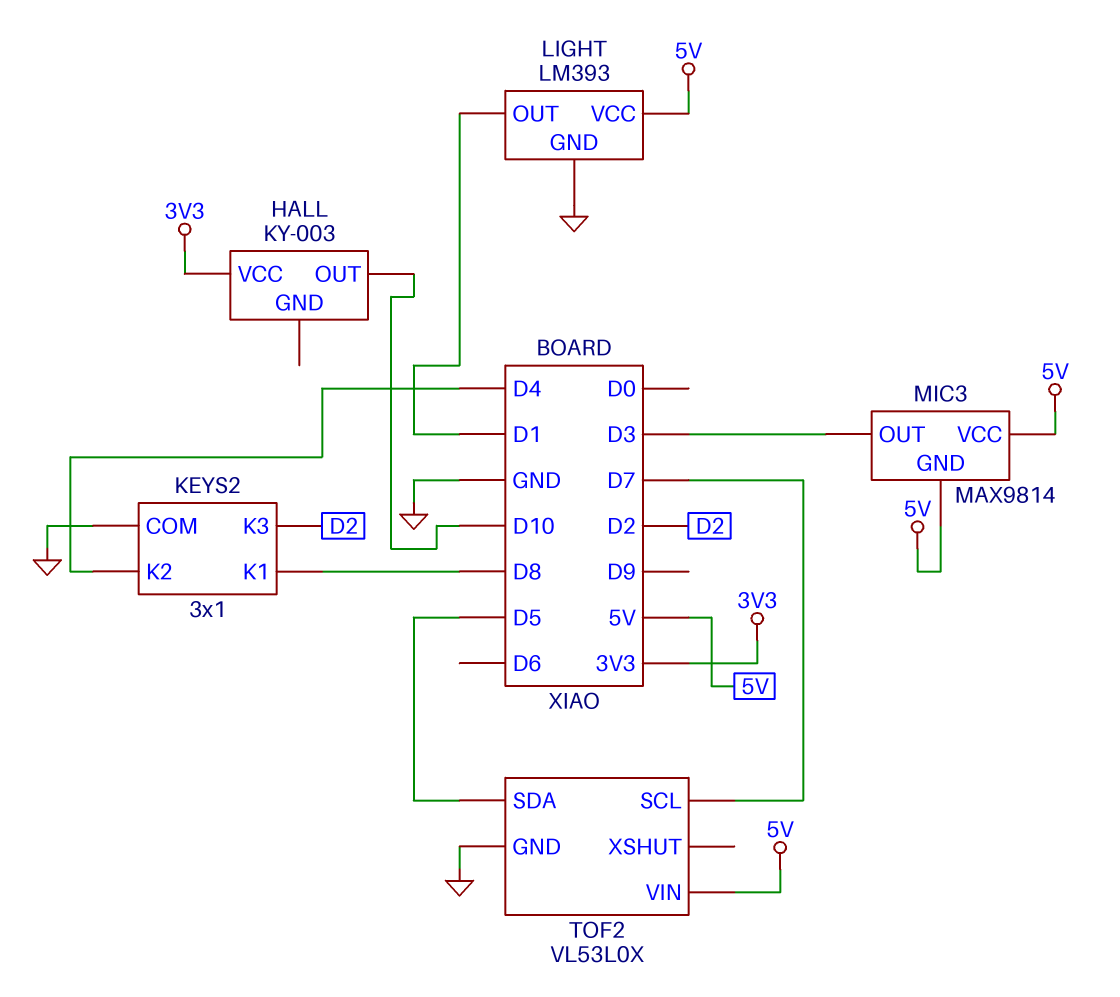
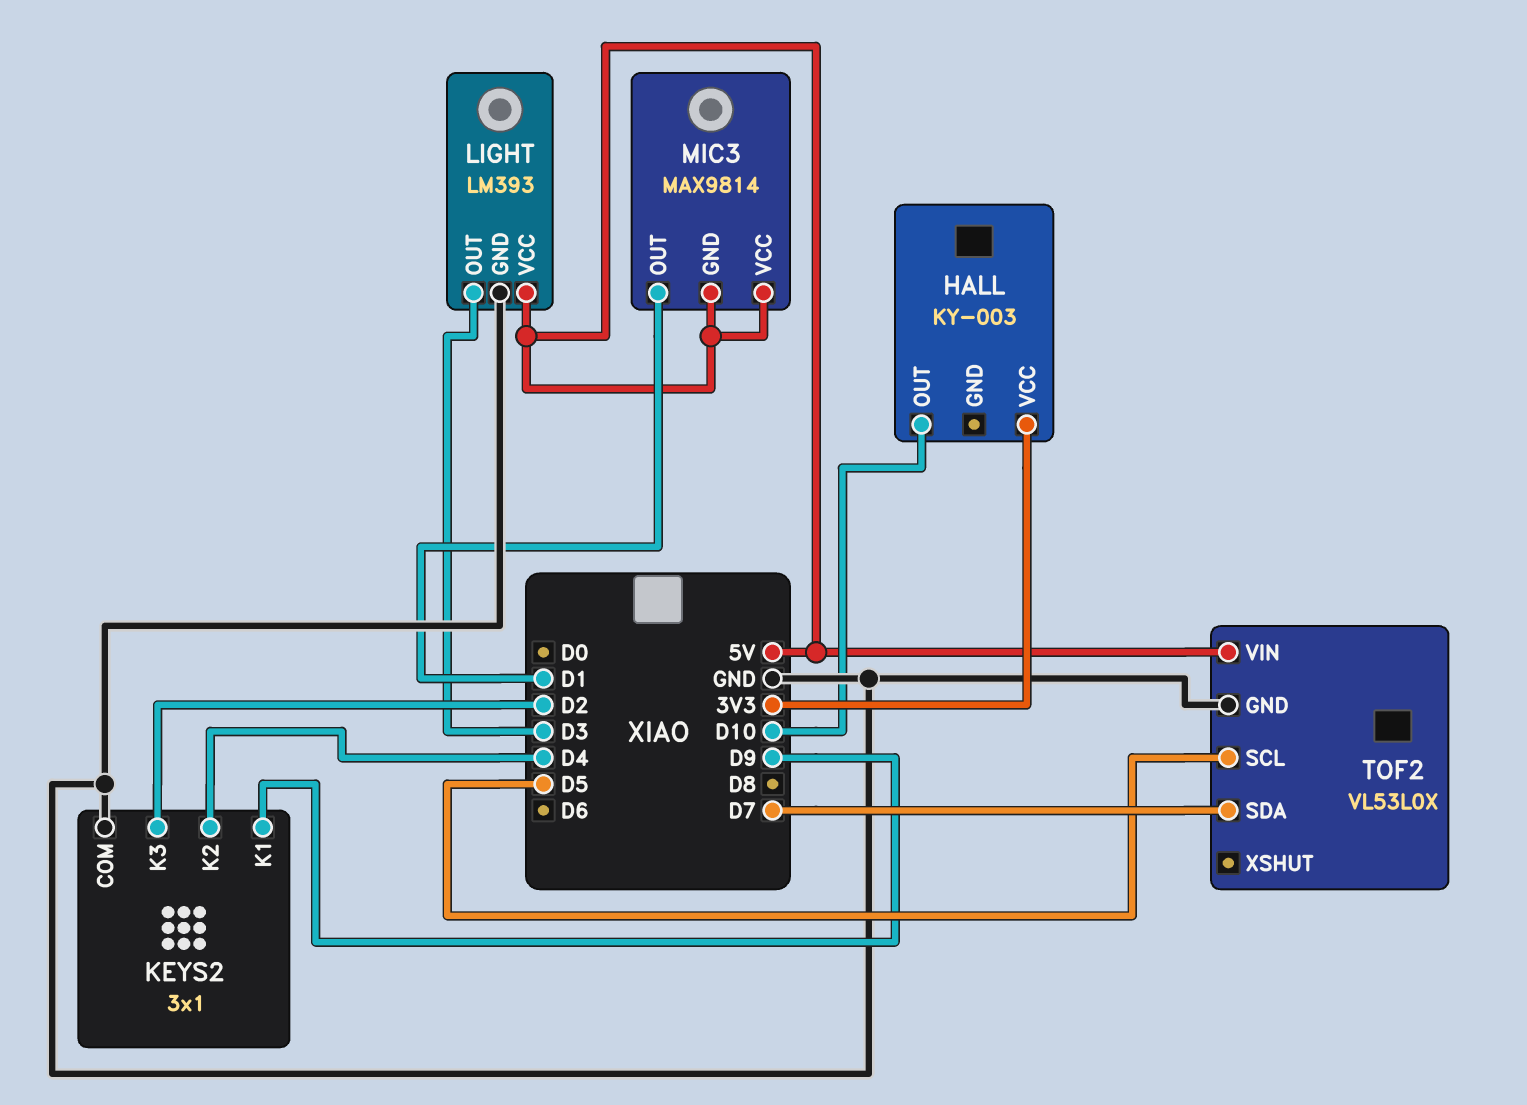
KEYS2 pin K1: D8 -> D9
LIGHT pin OUT: D1 -> D3
MIC3 pin OUT: D3 -> D1
TOF2 pin SCL: D7 -> D5
TOF2 pin SDA: D5 -> D7

